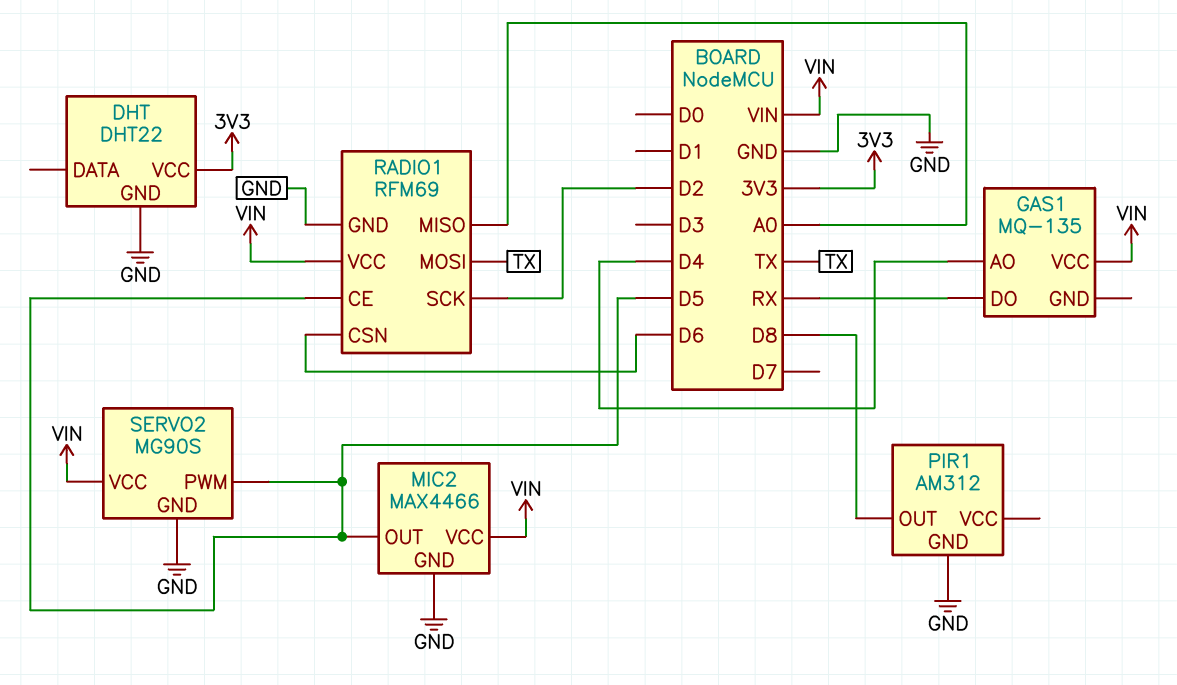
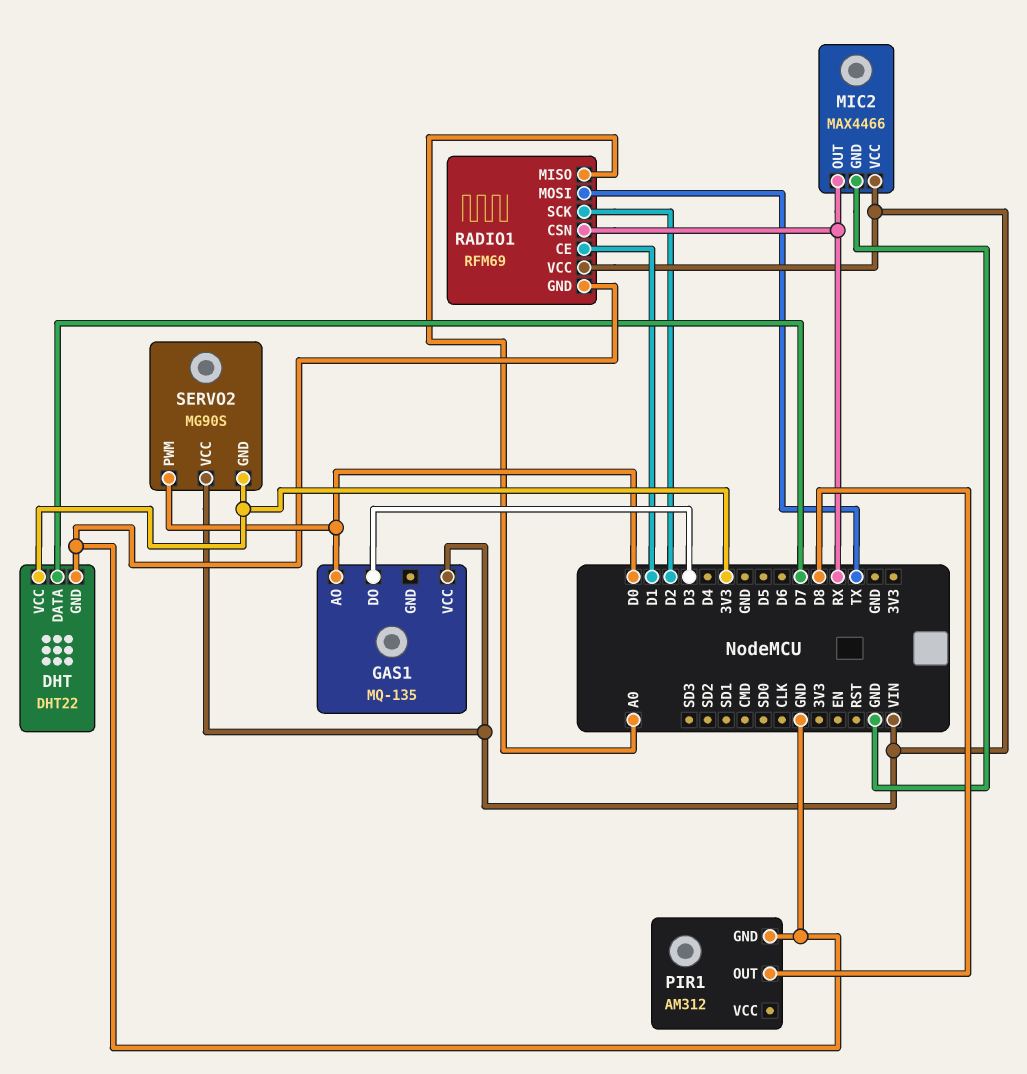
DHT pin DATA: none -> D7
GAS1 pin AO: D4 -> D0
GAS1 pin DO: RX -> D3
MIC2 pin OUT: D5 -> RX
RADIO1 pin CE: D5 -> D1
RADIO1 pin CSN: D6 -> RX
SERVO2 pin GND: GND -> 3V3
SERVO2 pin PWM: D5 -> D0

